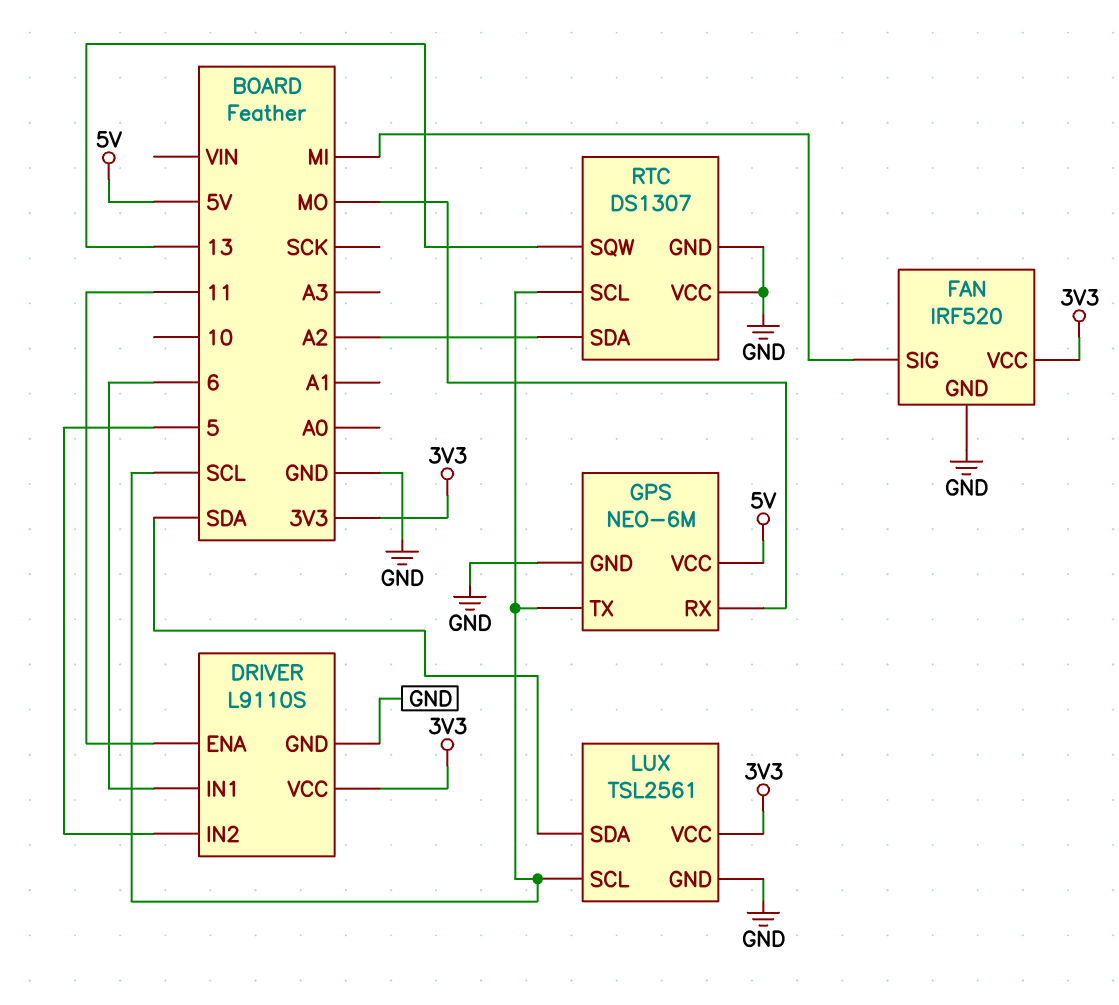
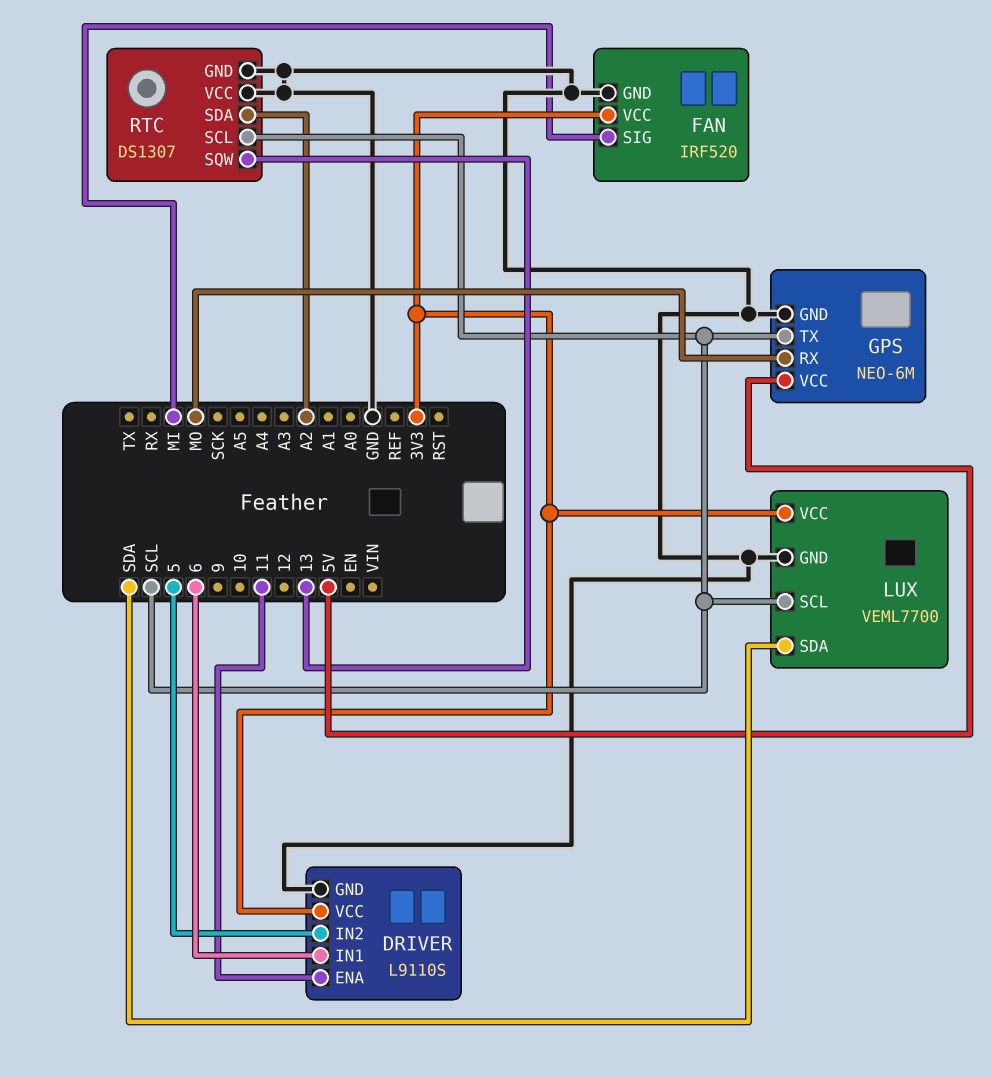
LUX: TSL2561 -> VEML7700

